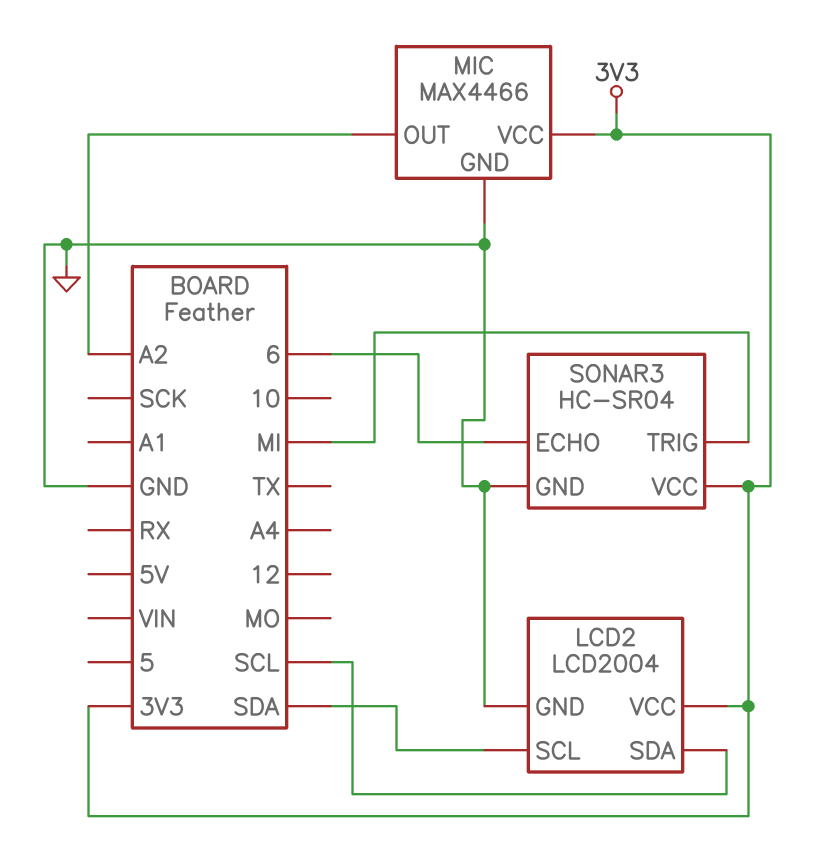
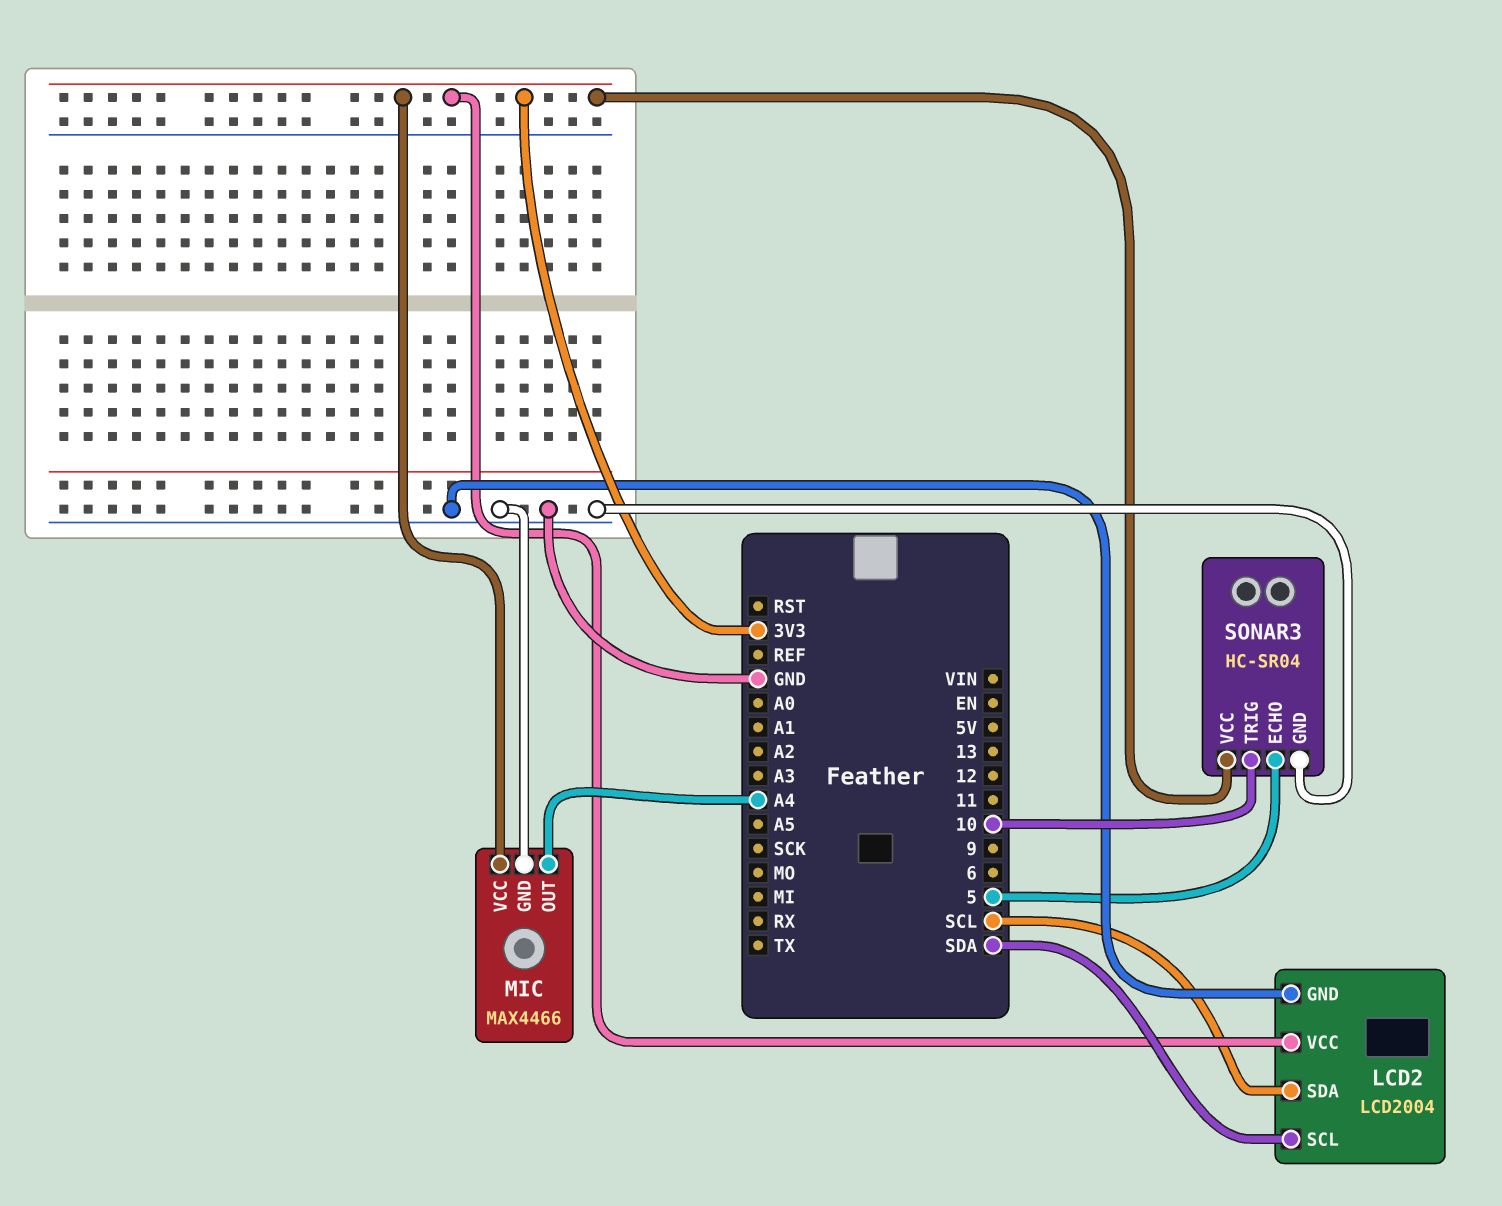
MIC pin OUT: A2 -> A4
SONAR3 pin ECHO: 6 -> 5
SONAR3 pin TRIG: MI -> 10

